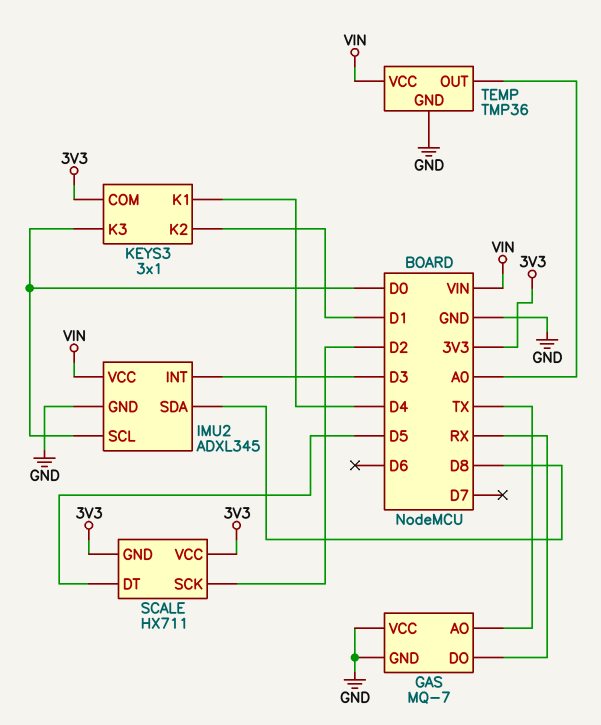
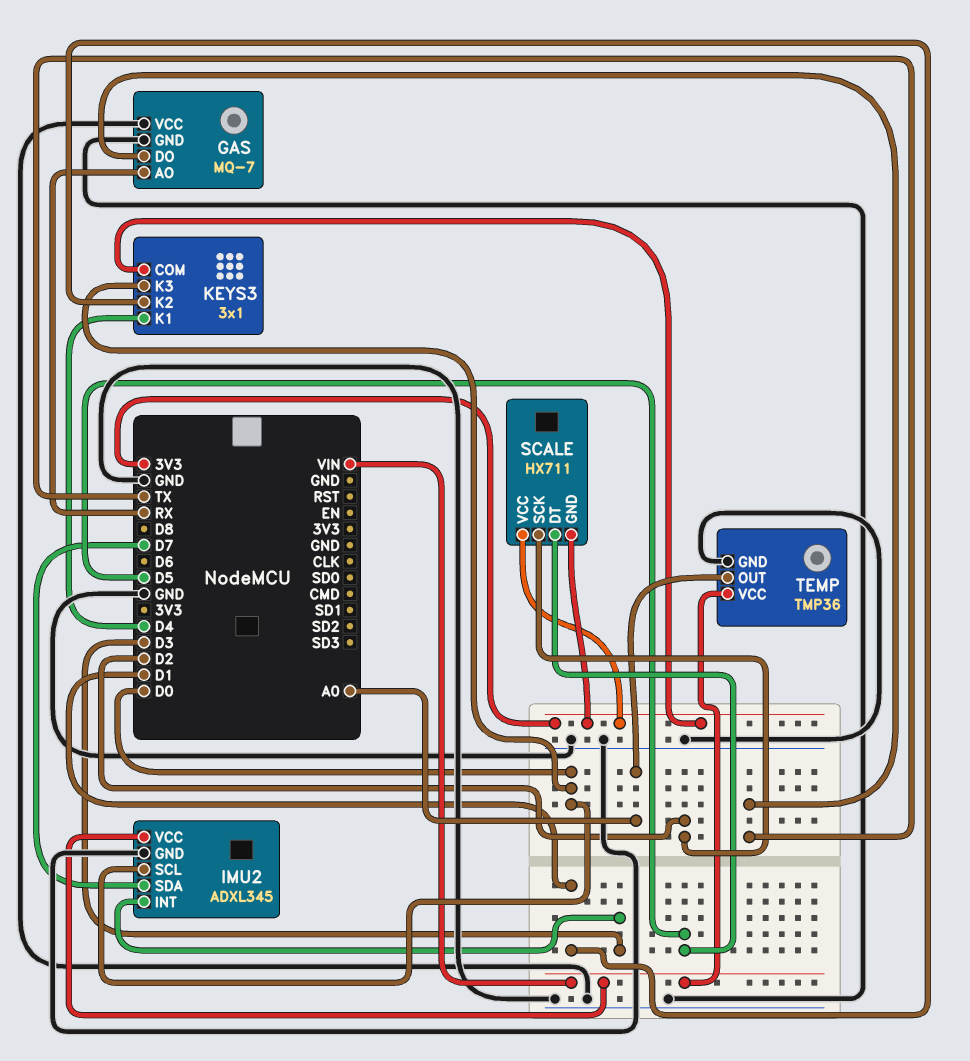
GAS pin AO: TX -> RX
GAS pin DO: RX -> TX
IMU2 pin SDA: D8 -> D7

